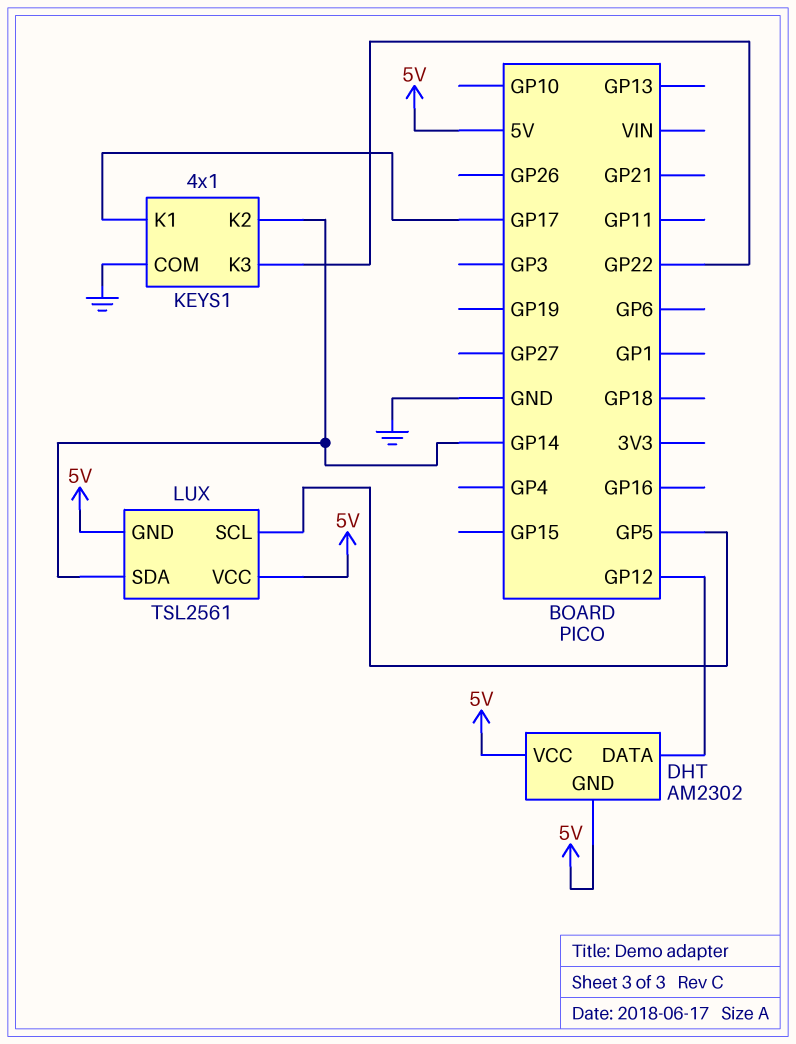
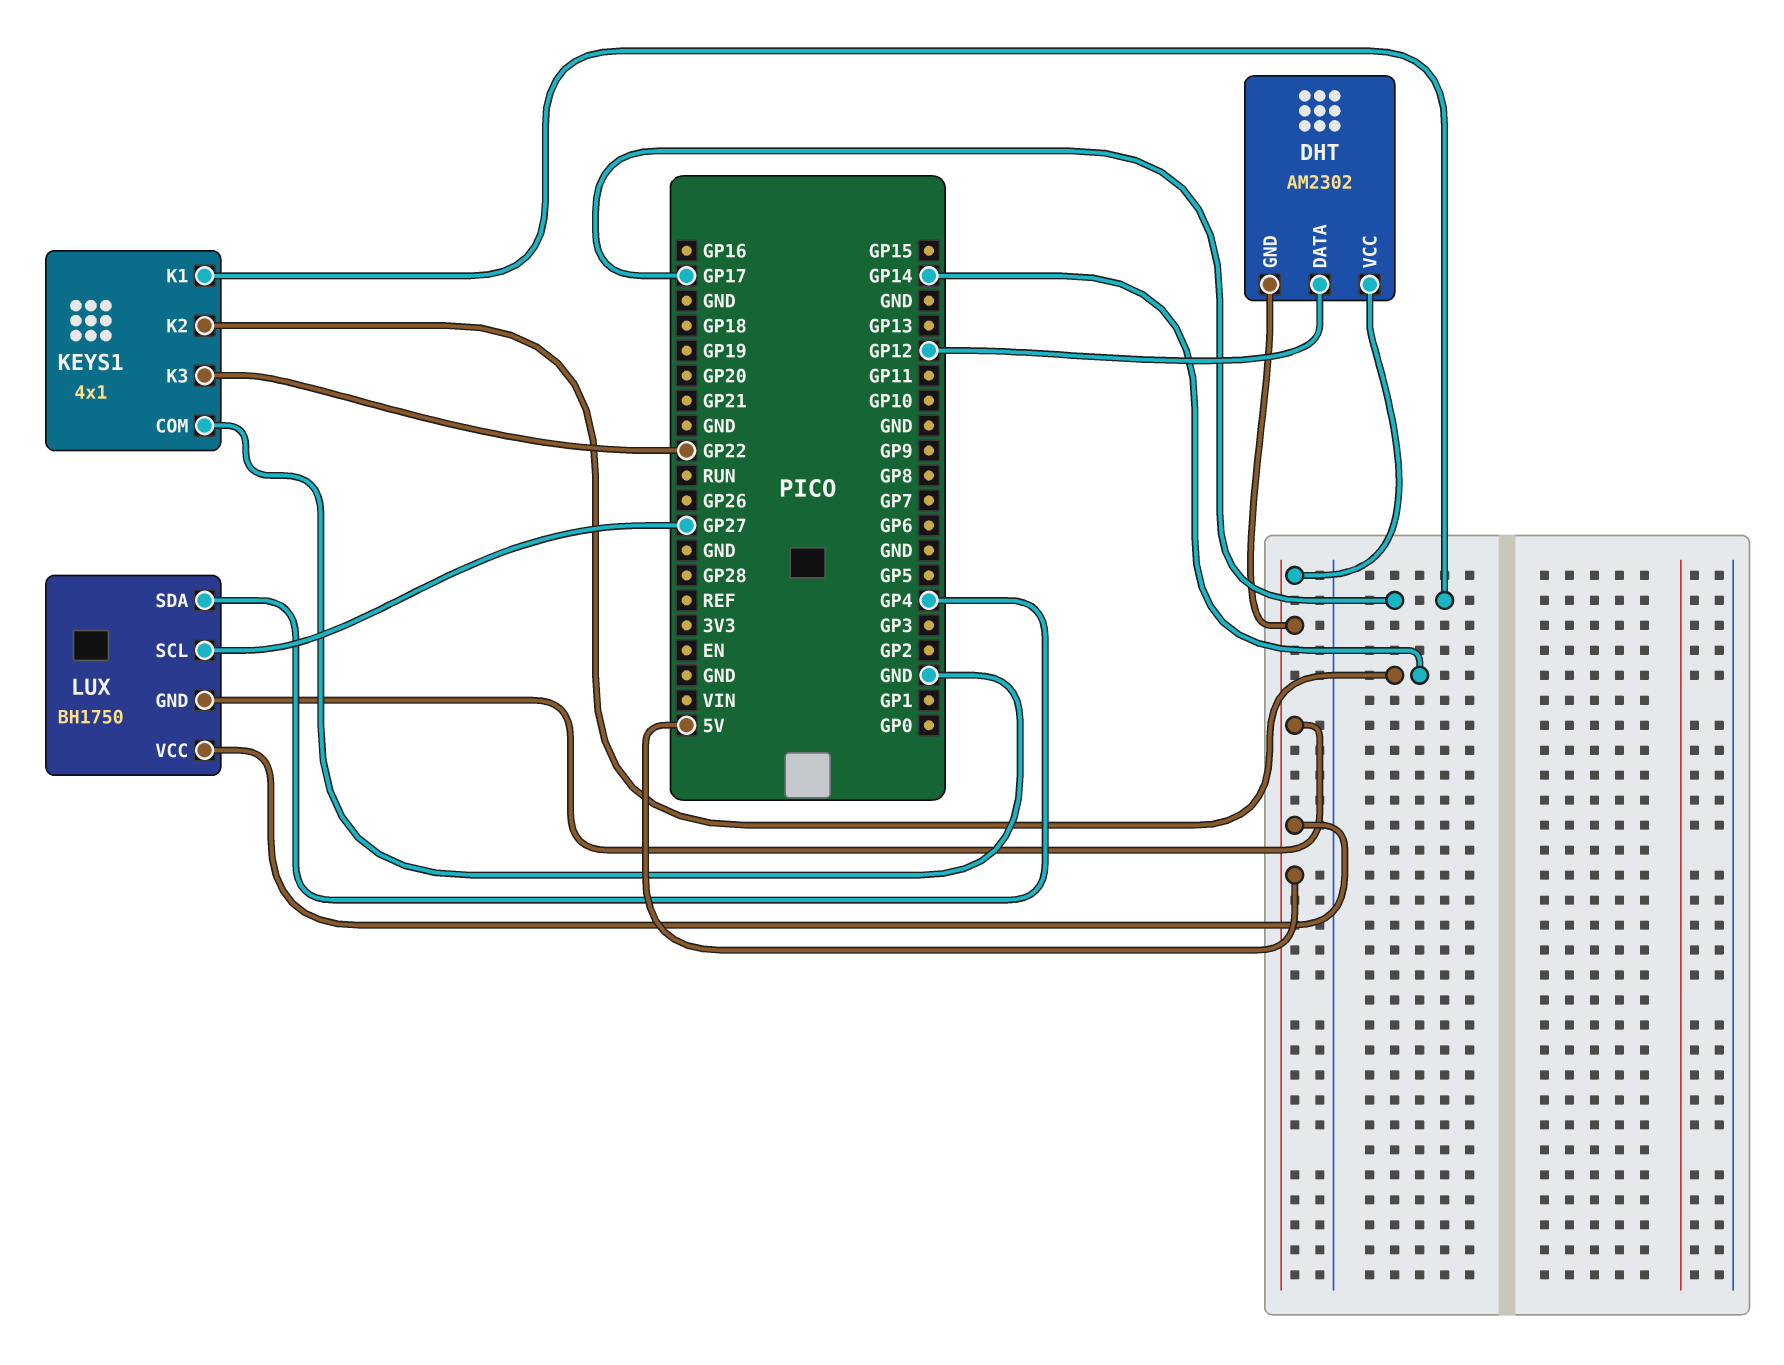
LUX: TSL2561 -> BH1750
LUX pin SCL: GP5 -> GP27
LUX pin SDA: GP14 -> GP4

